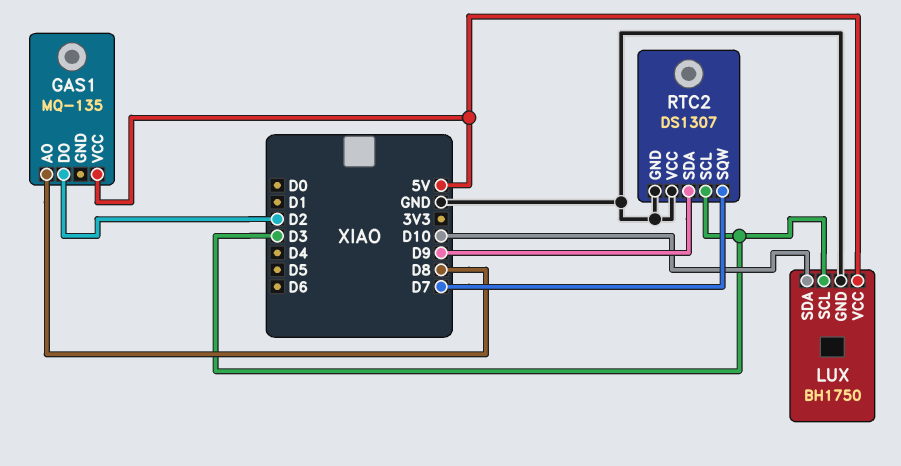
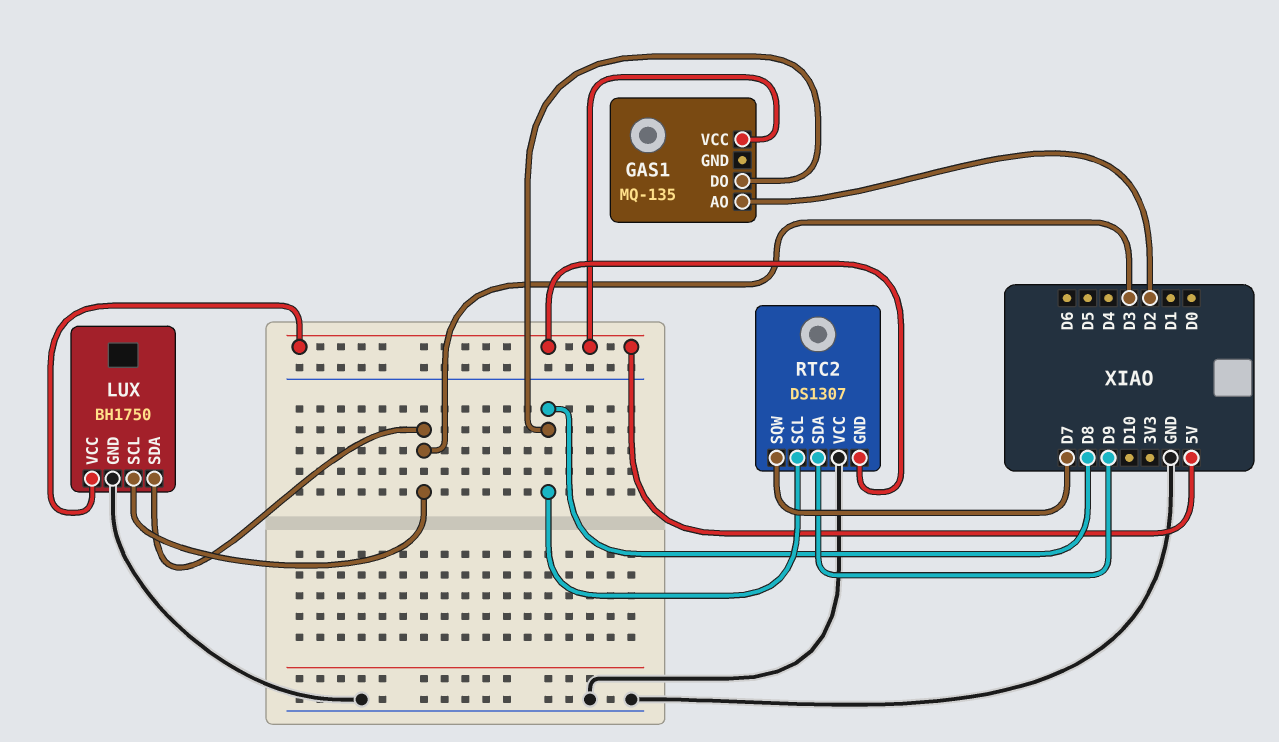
GAS1 pin AO: D8 -> D2
GAS1 pin DO: D2 -> D8
LUX pin SDA: D10 -> D3
RTC2 pin GND: GND -> 5V
RTC2 pin SCL: D3 -> D8

